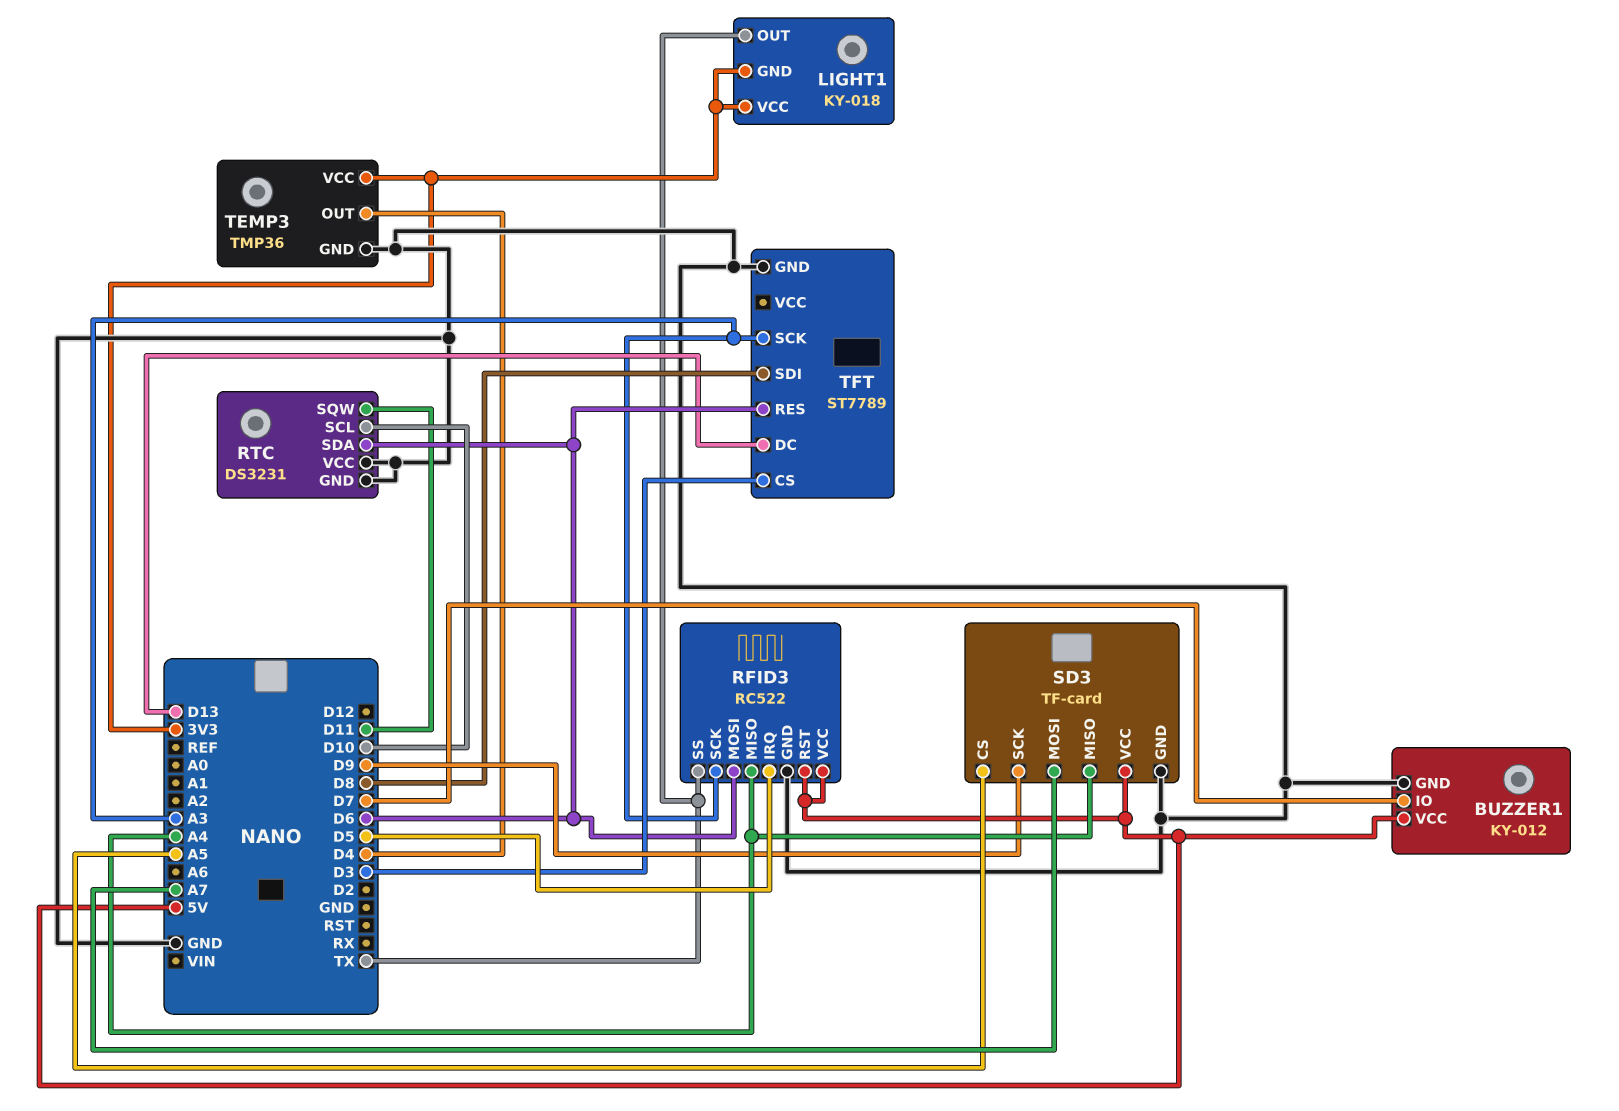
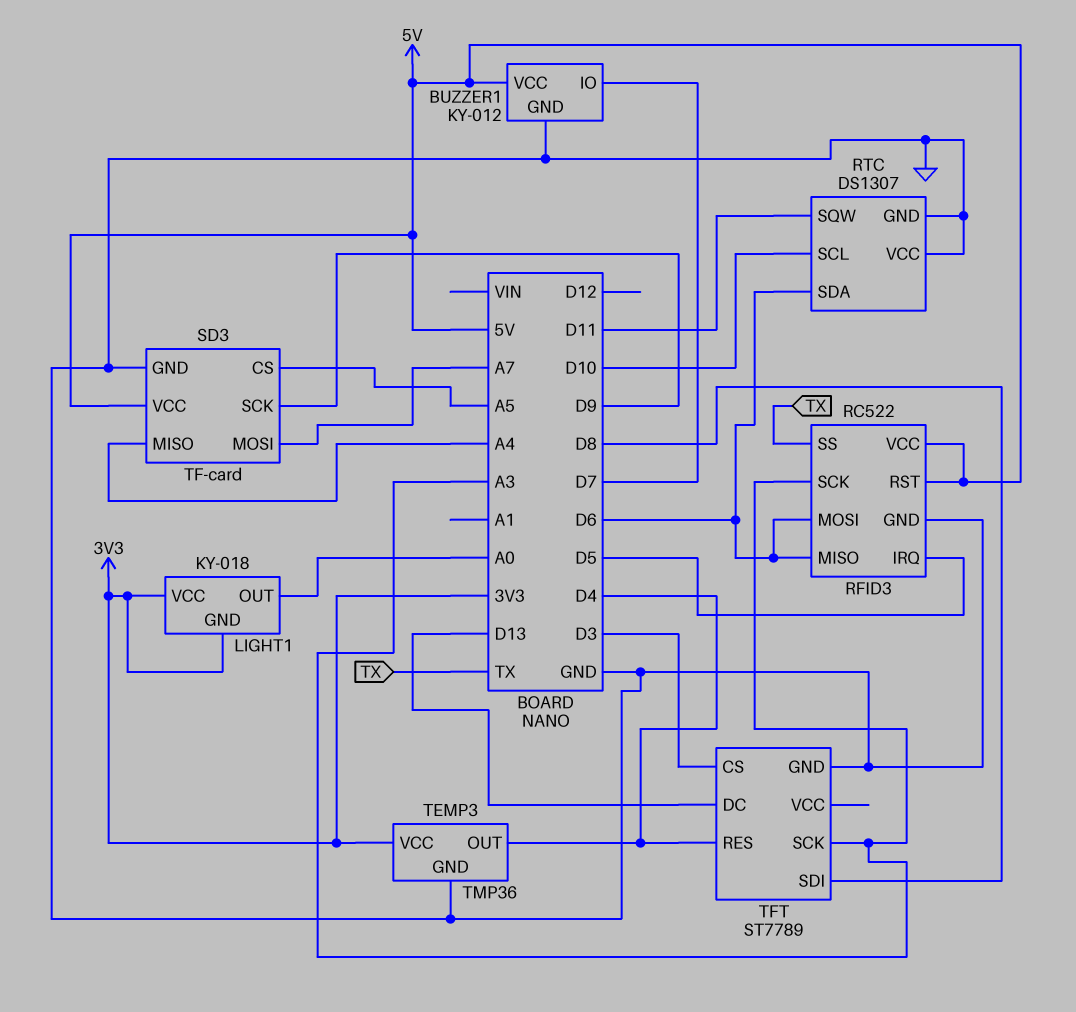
LIGHT1 pin OUT: TX -> A0
RFID3 pin MISO: A4 -> D6
RTC: DS3231 -> DS1307
TFT pin RES: D6 -> D4

